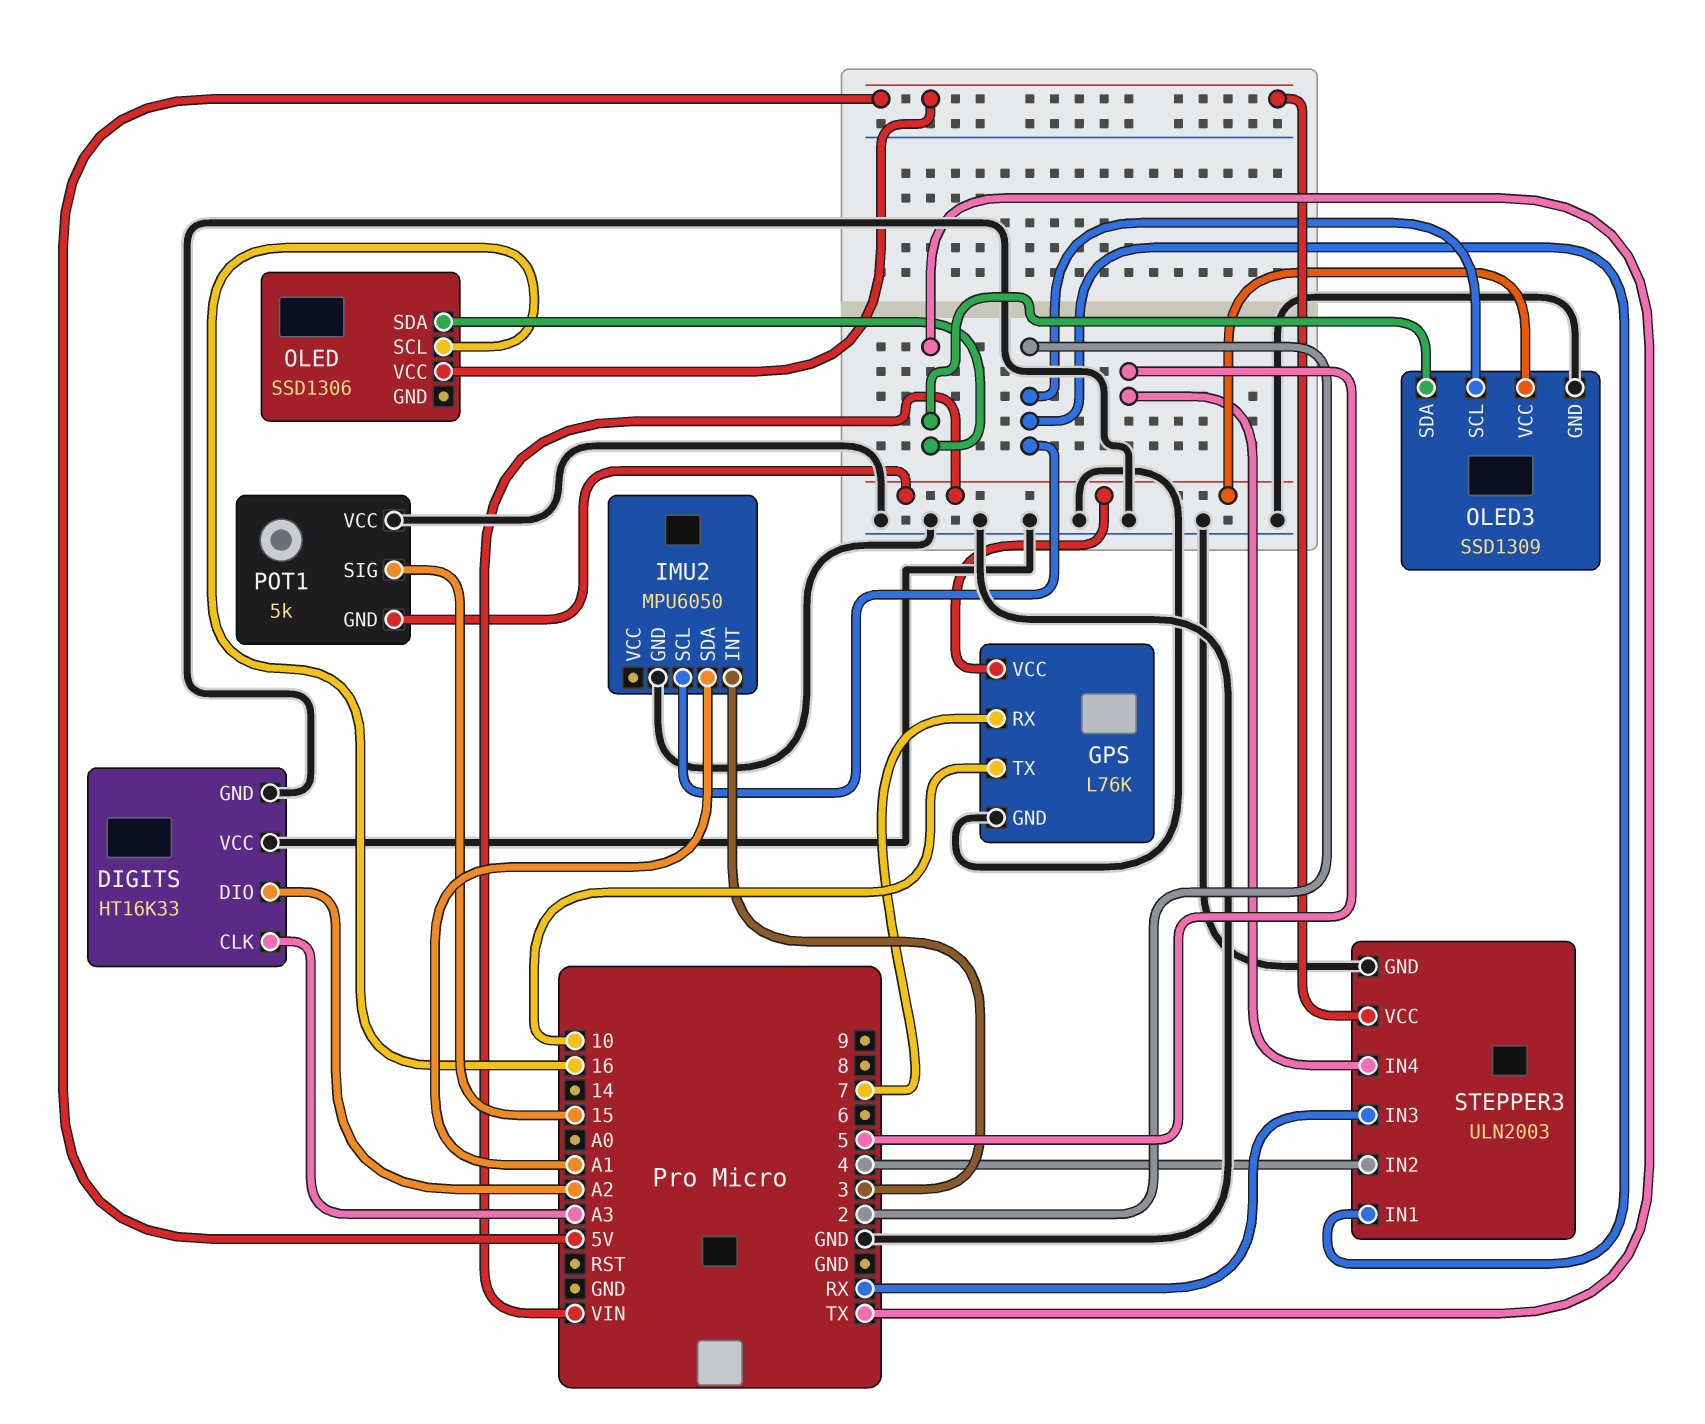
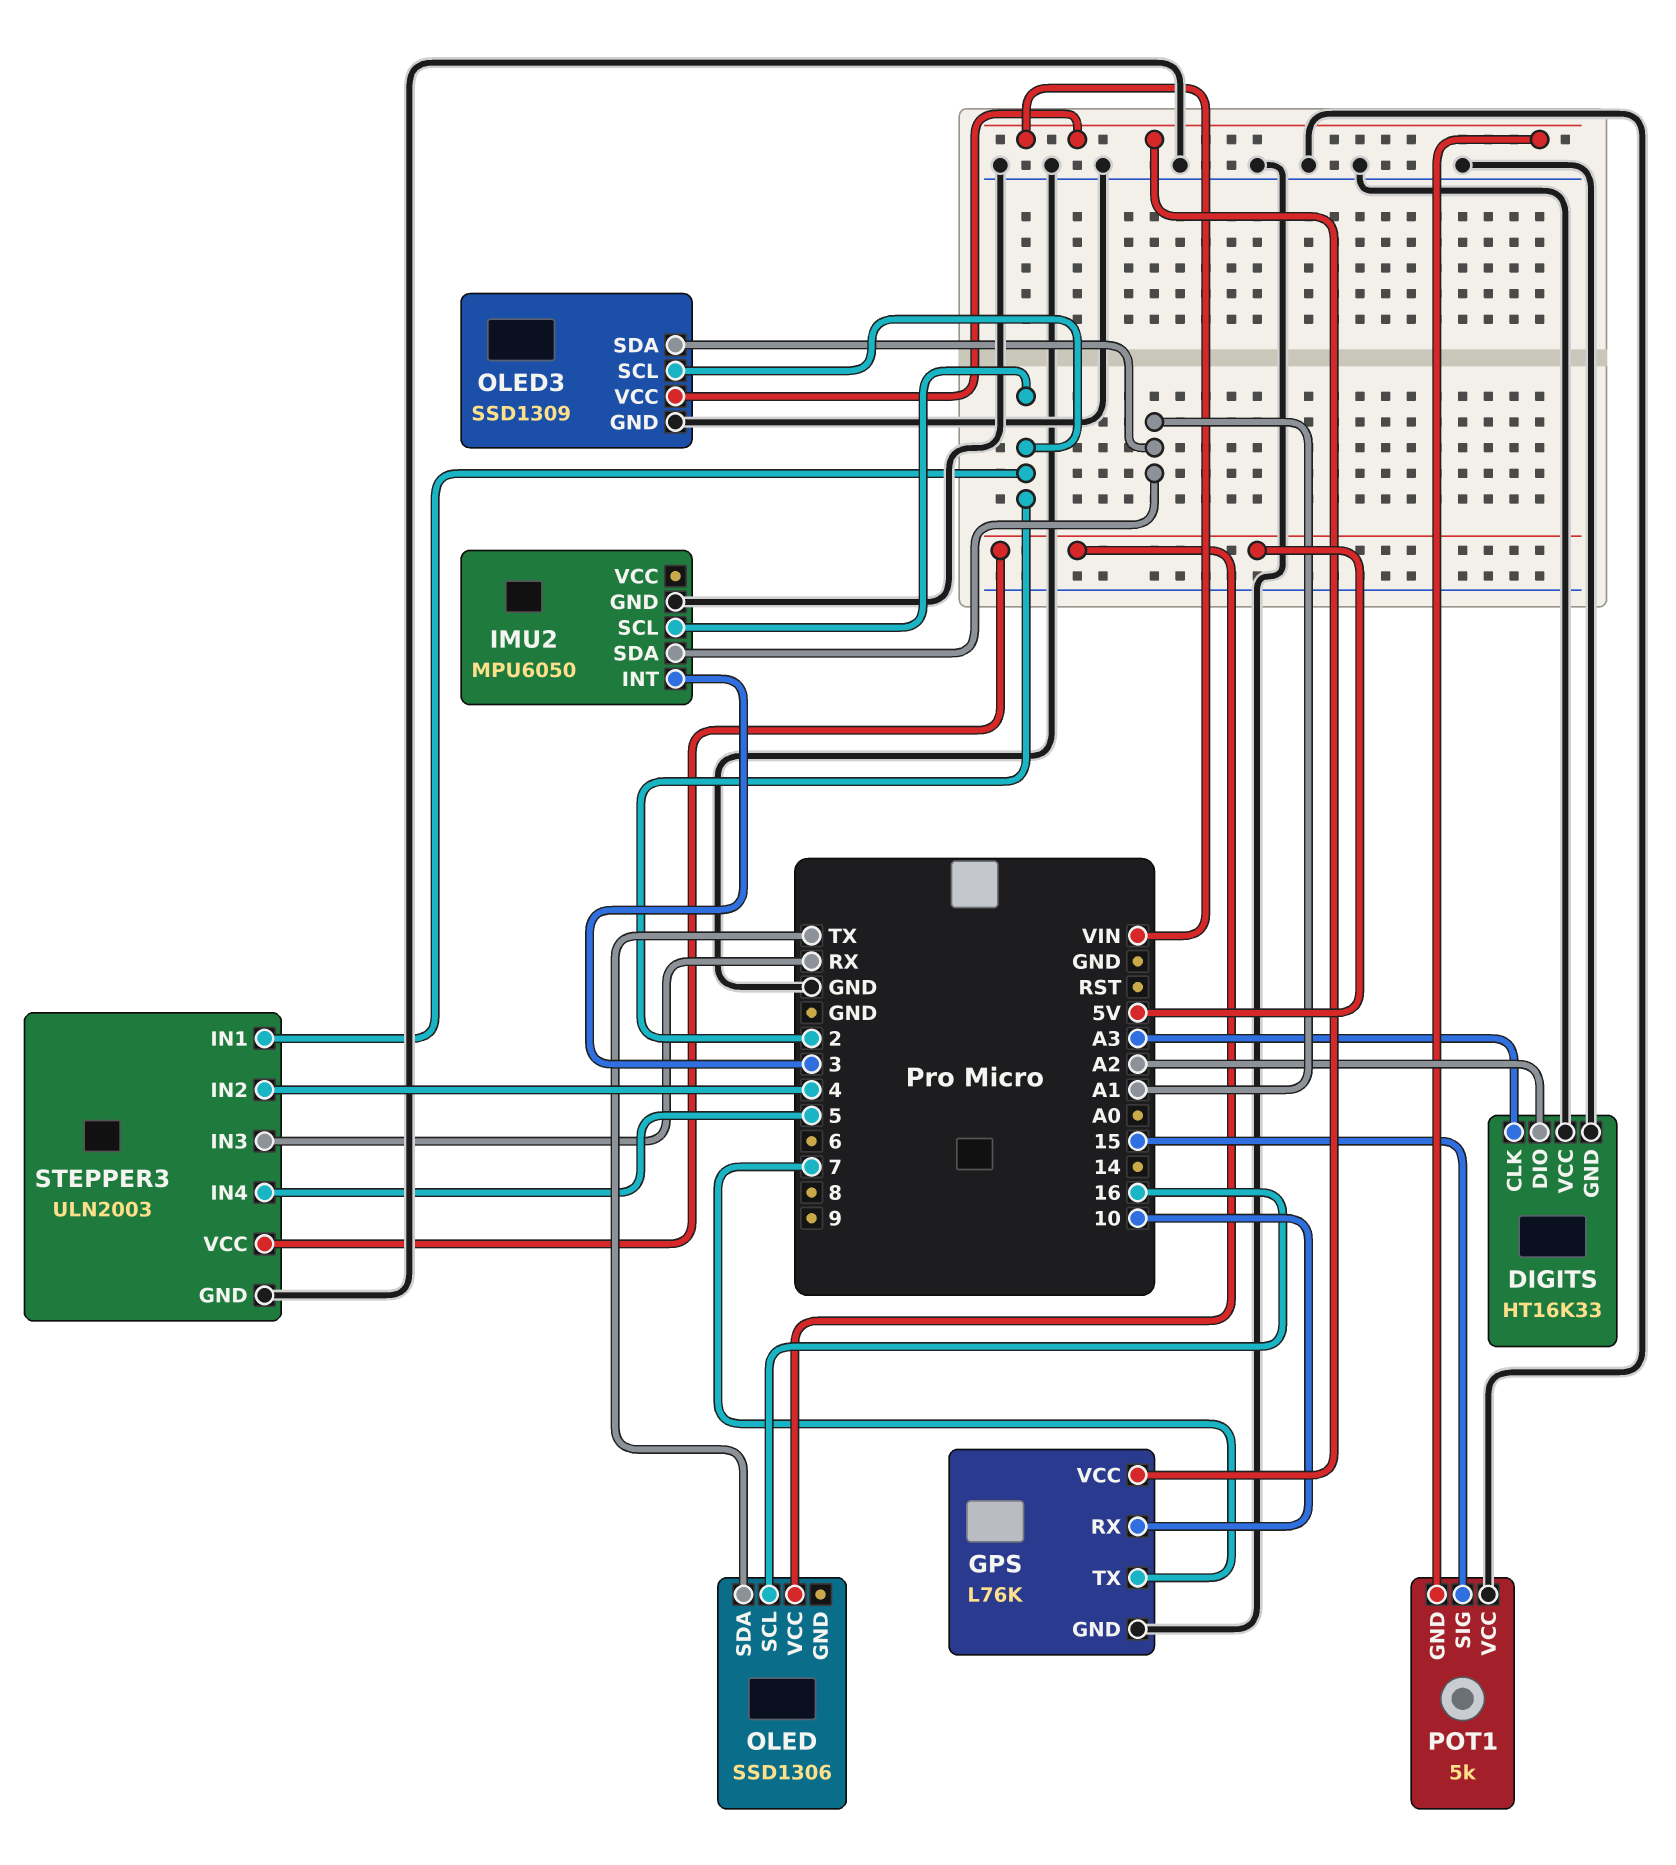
GPS pin RX: 7 -> 10
GPS pin TX: 10 -> 7
OLED3 pin SDA: TX -> A1

